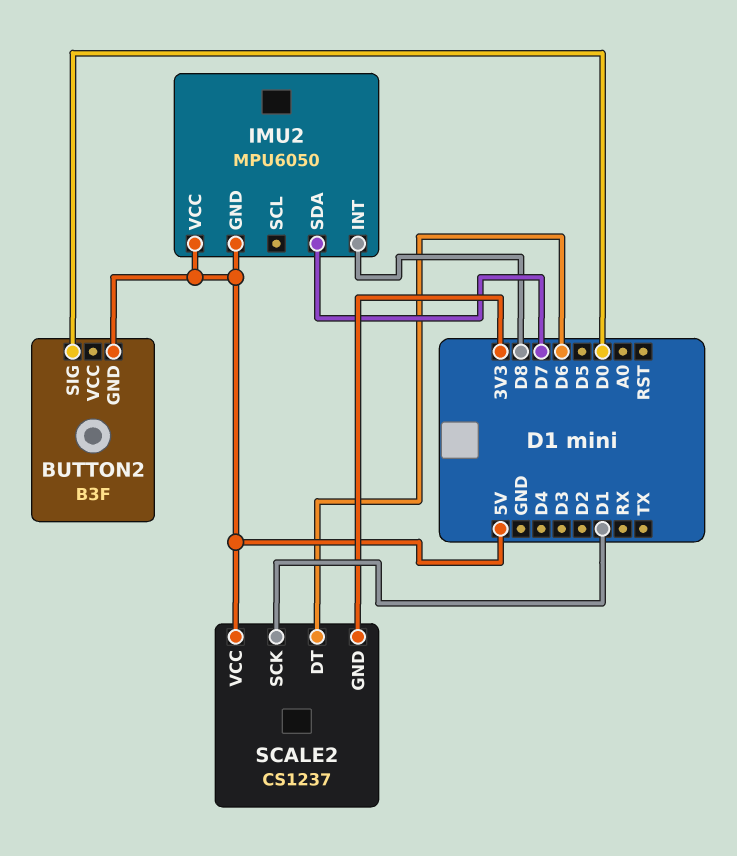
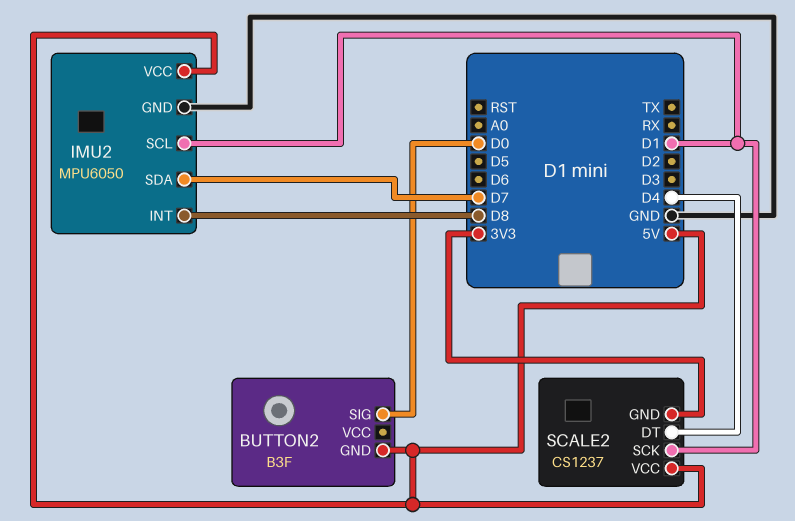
IMU2 pin GND: 5V -> GND
IMU2 pin SCL: none -> D1
SCALE2 pin DT: D6 -> D4

